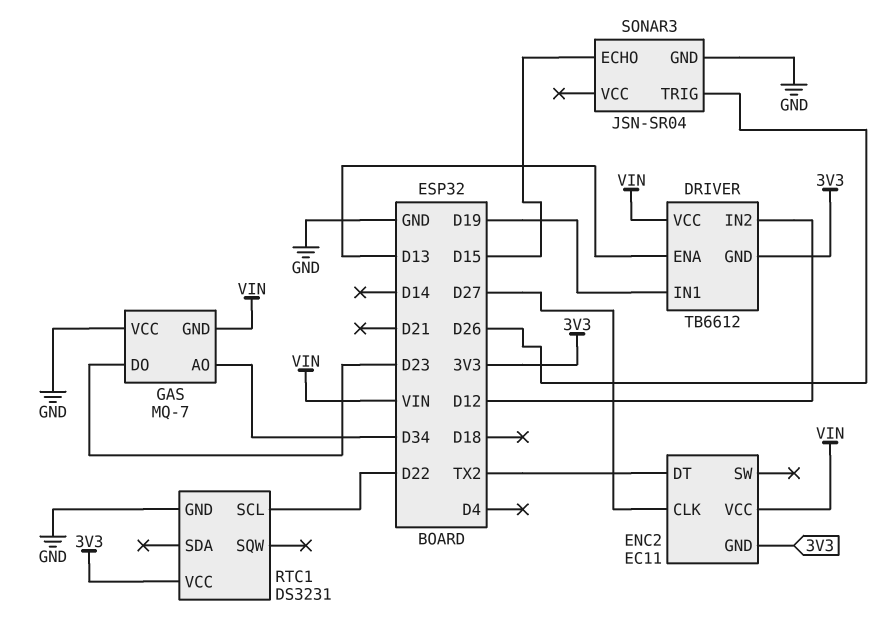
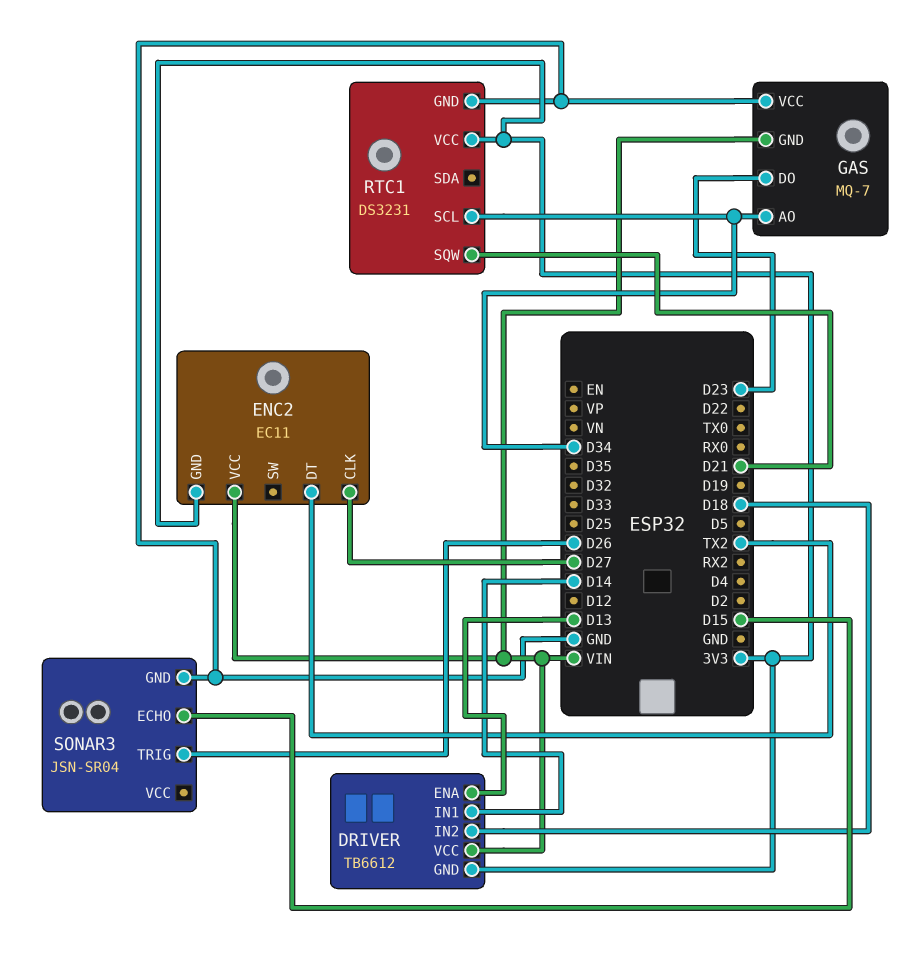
DRIVER pin IN1: D19 -> D14
DRIVER pin IN2: D12 -> D18
RTC1 pin SCL: D22 -> D34
RTC1 pin SQW: none -> D21

